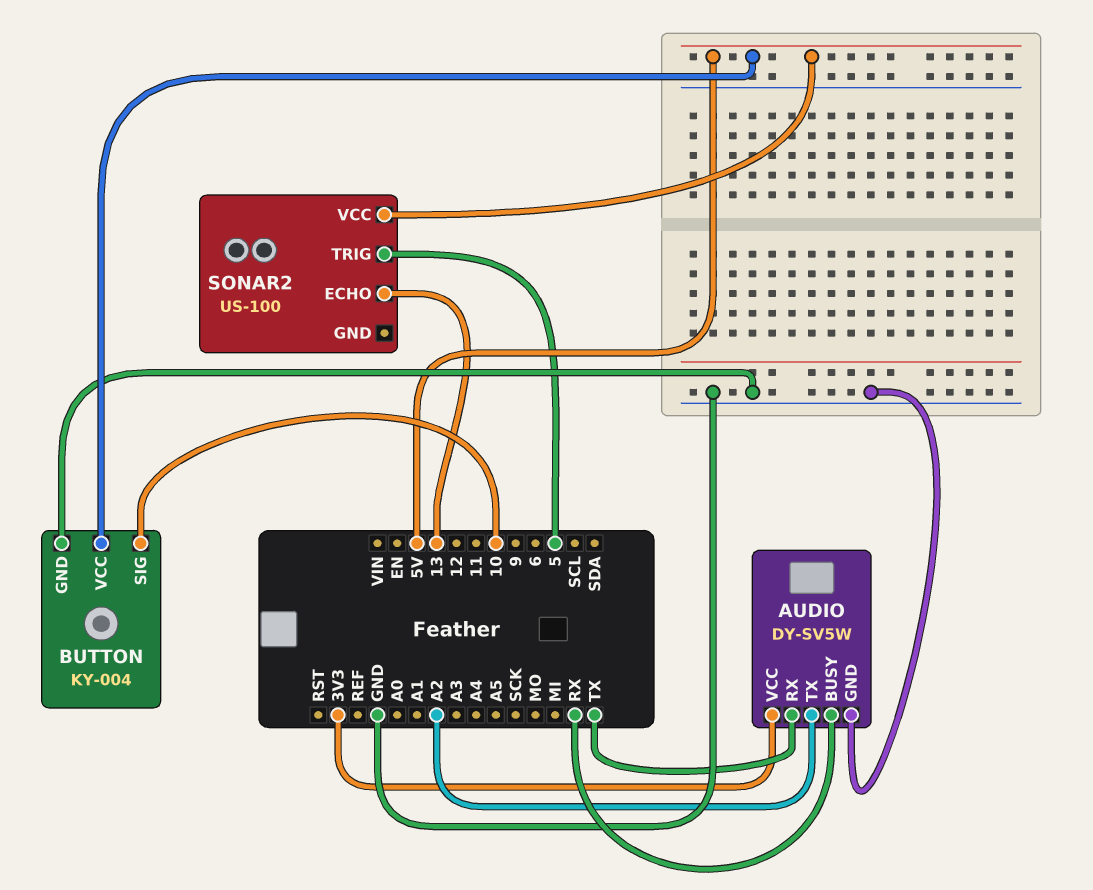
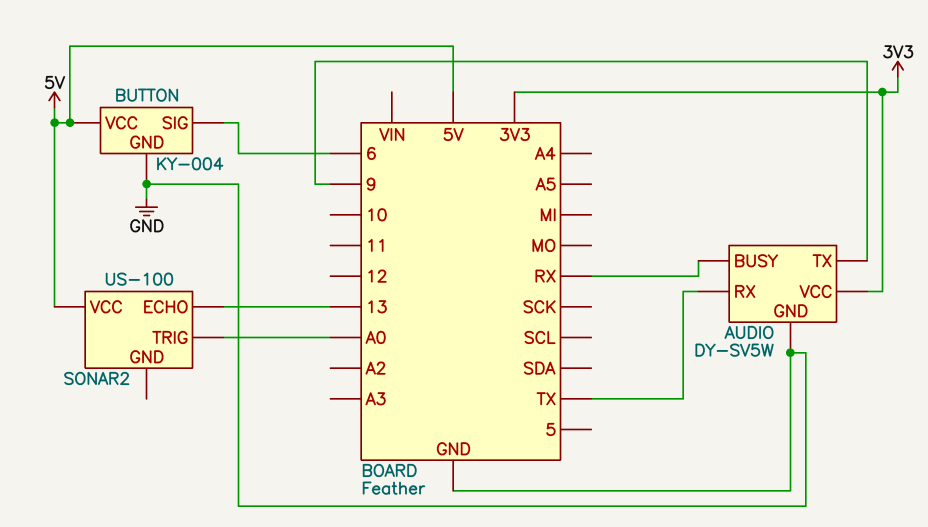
AUDIO pin TX: A2 -> 9
BUTTON pin SIG: 10 -> 6
SONAR2 pin TRIG: 5 -> A0

